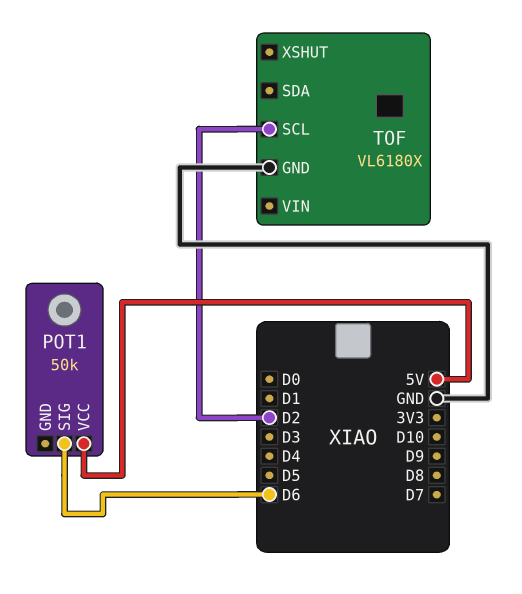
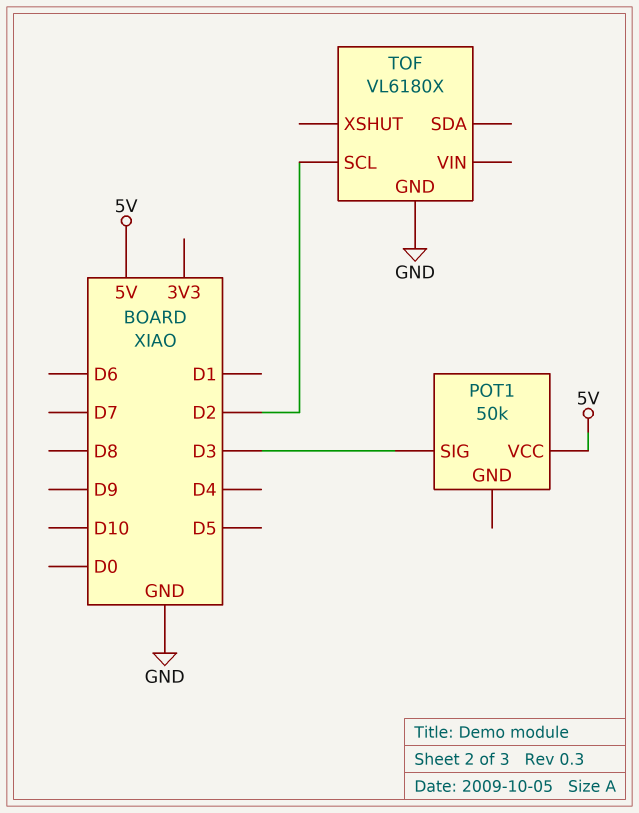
POT1 pin SIG: D6 -> D3

